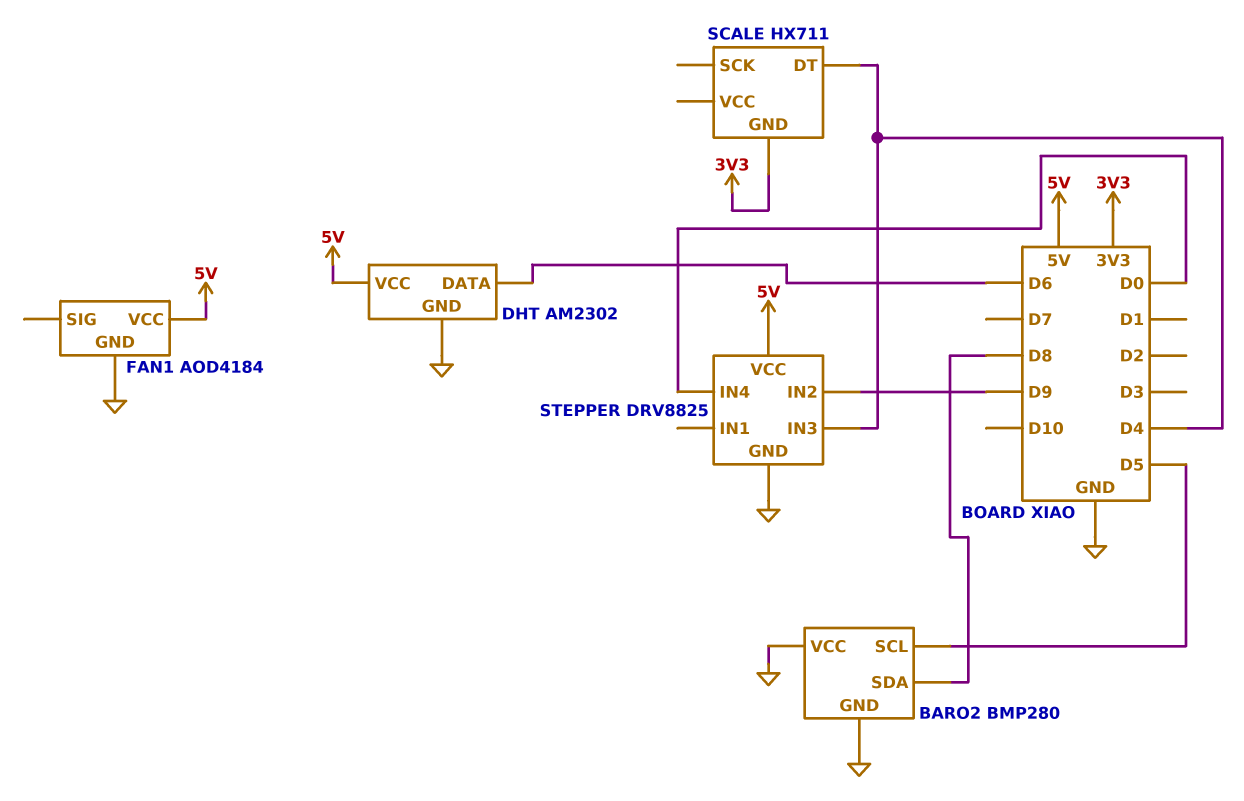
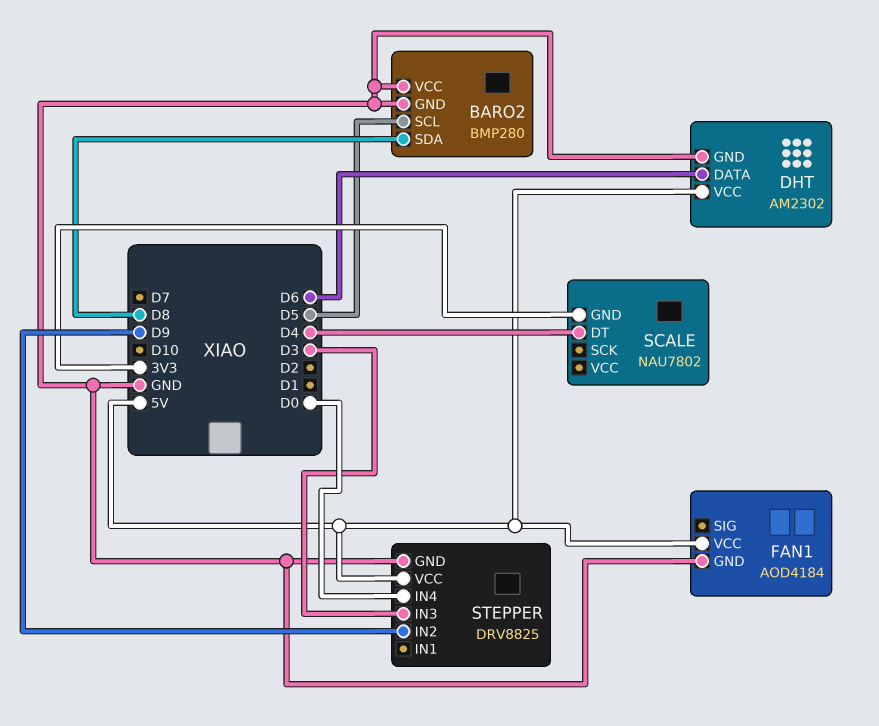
SCALE: HX711 -> NAU7802
STEPPER pin IN3: D4 -> D3

